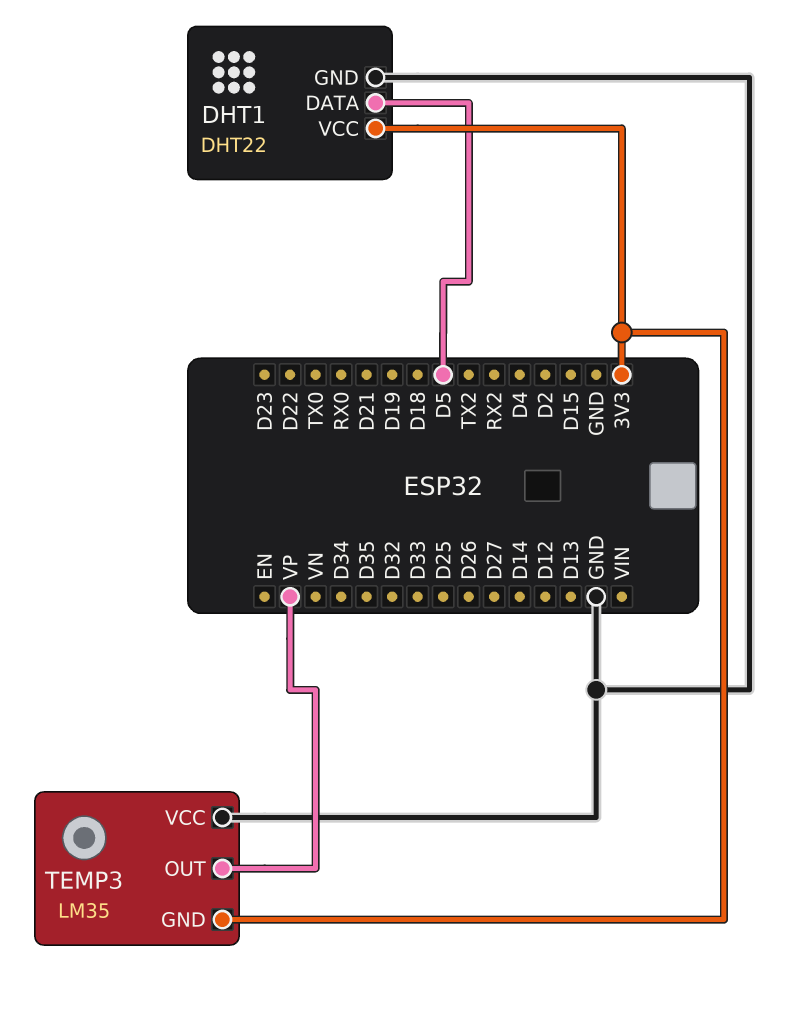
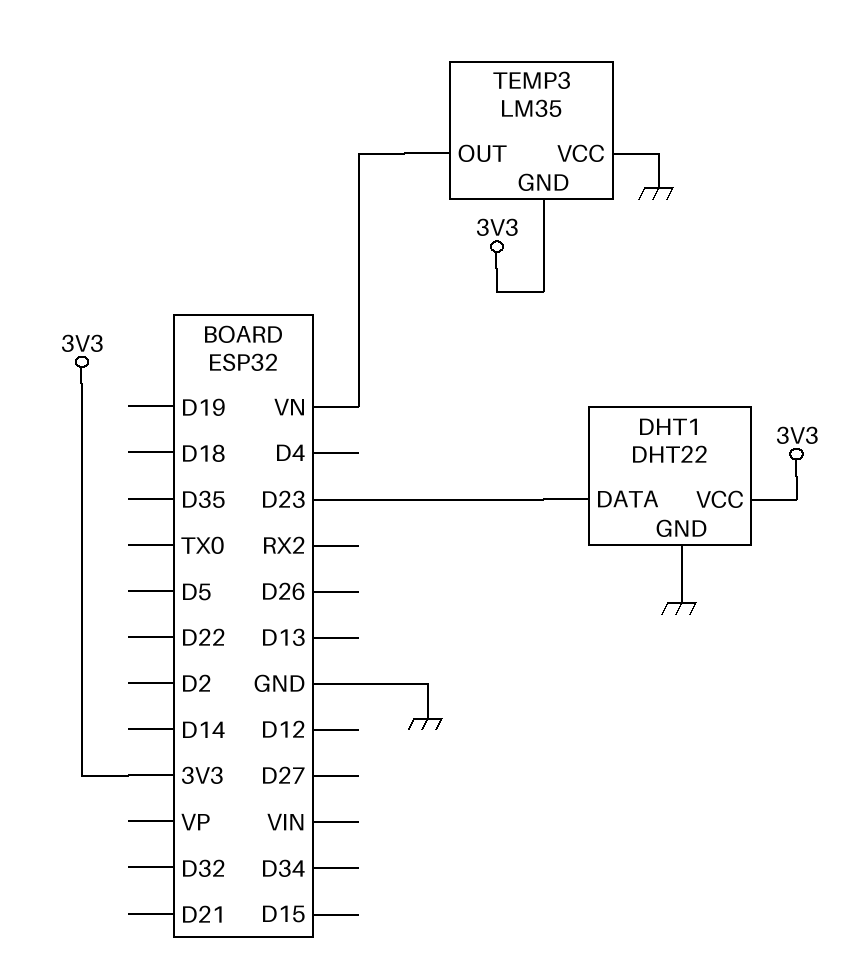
DHT1 pin DATA: D5 -> D23
TEMP3 pin OUT: VP -> VN

